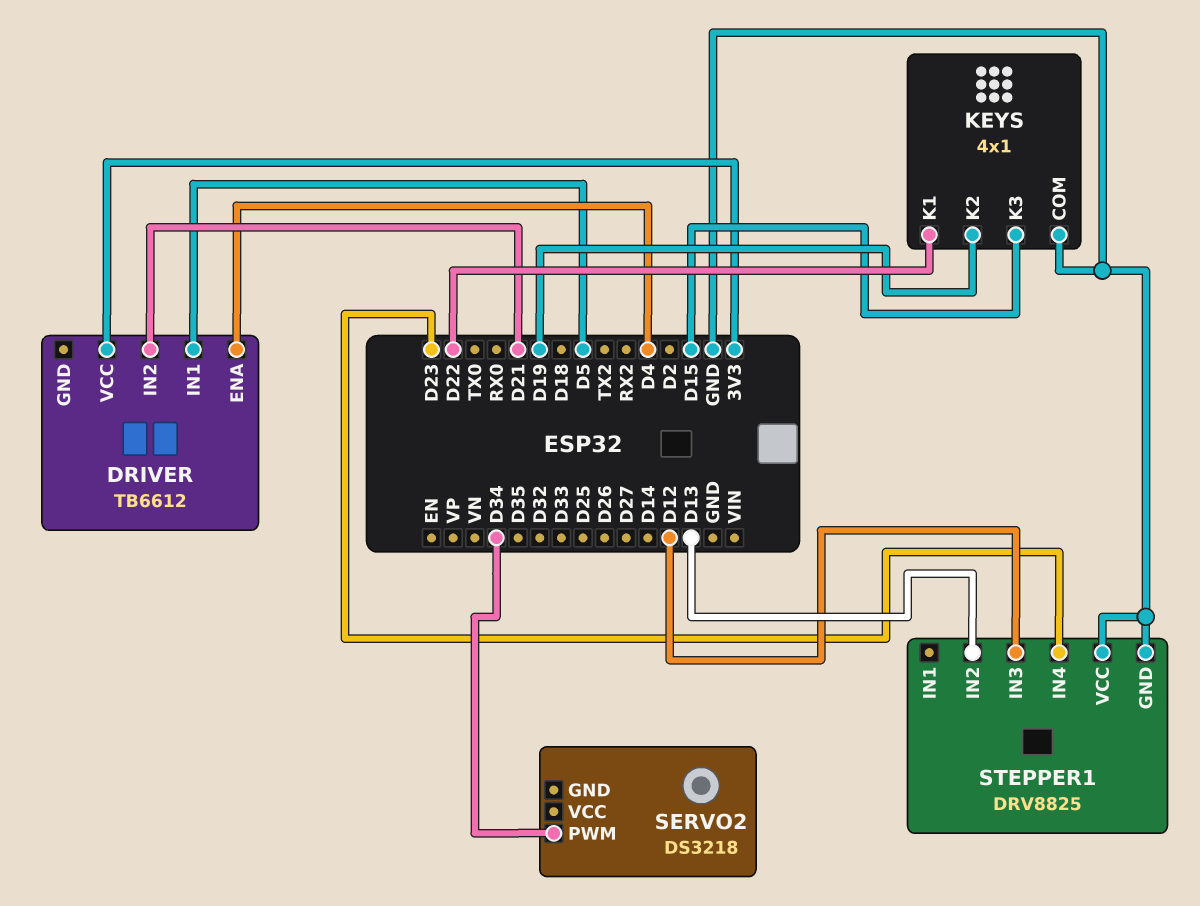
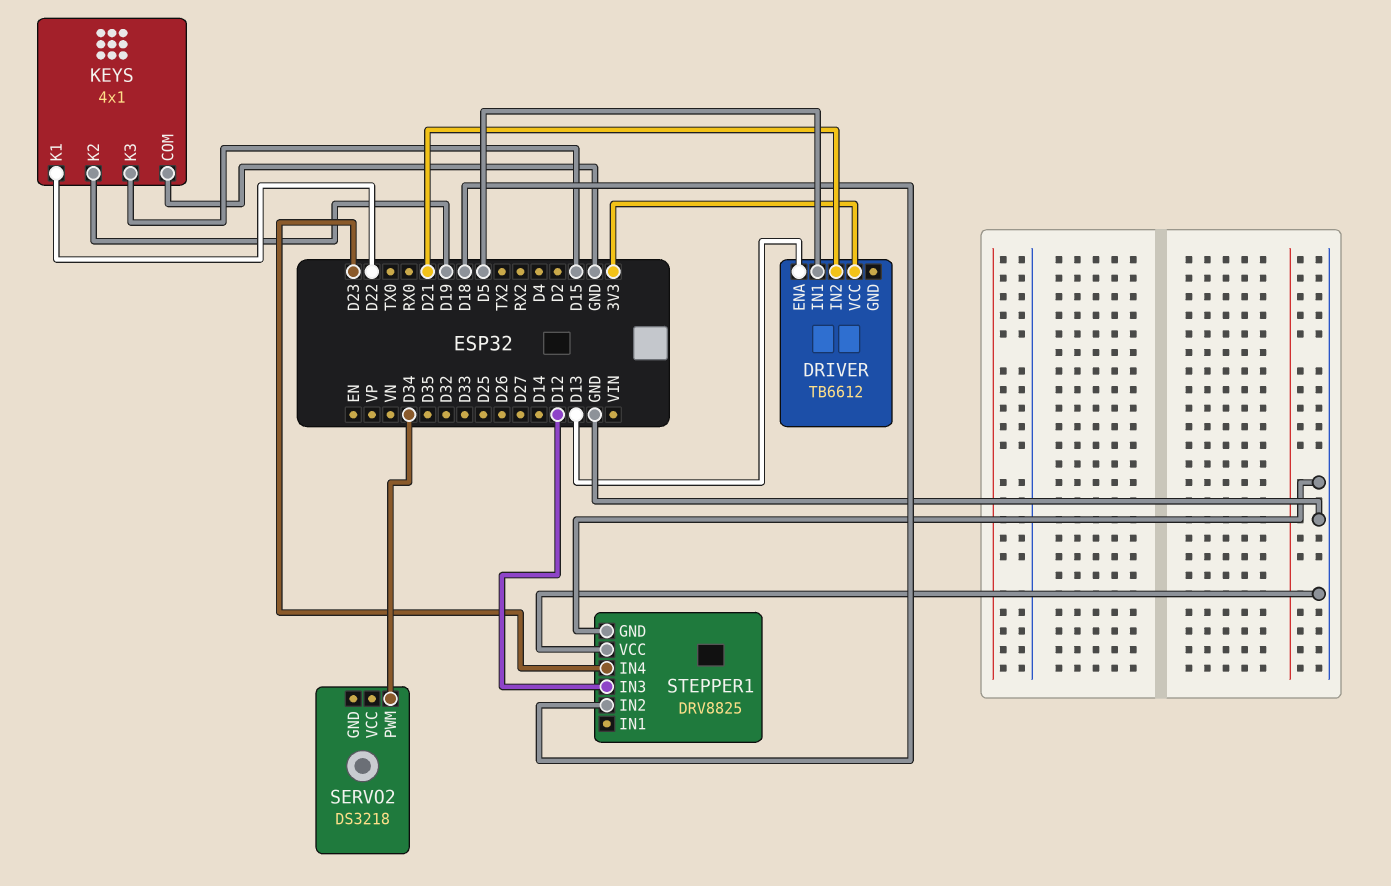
DRIVER pin ENA: D4 -> D13
STEPPER1 pin IN2: D13 -> D18

